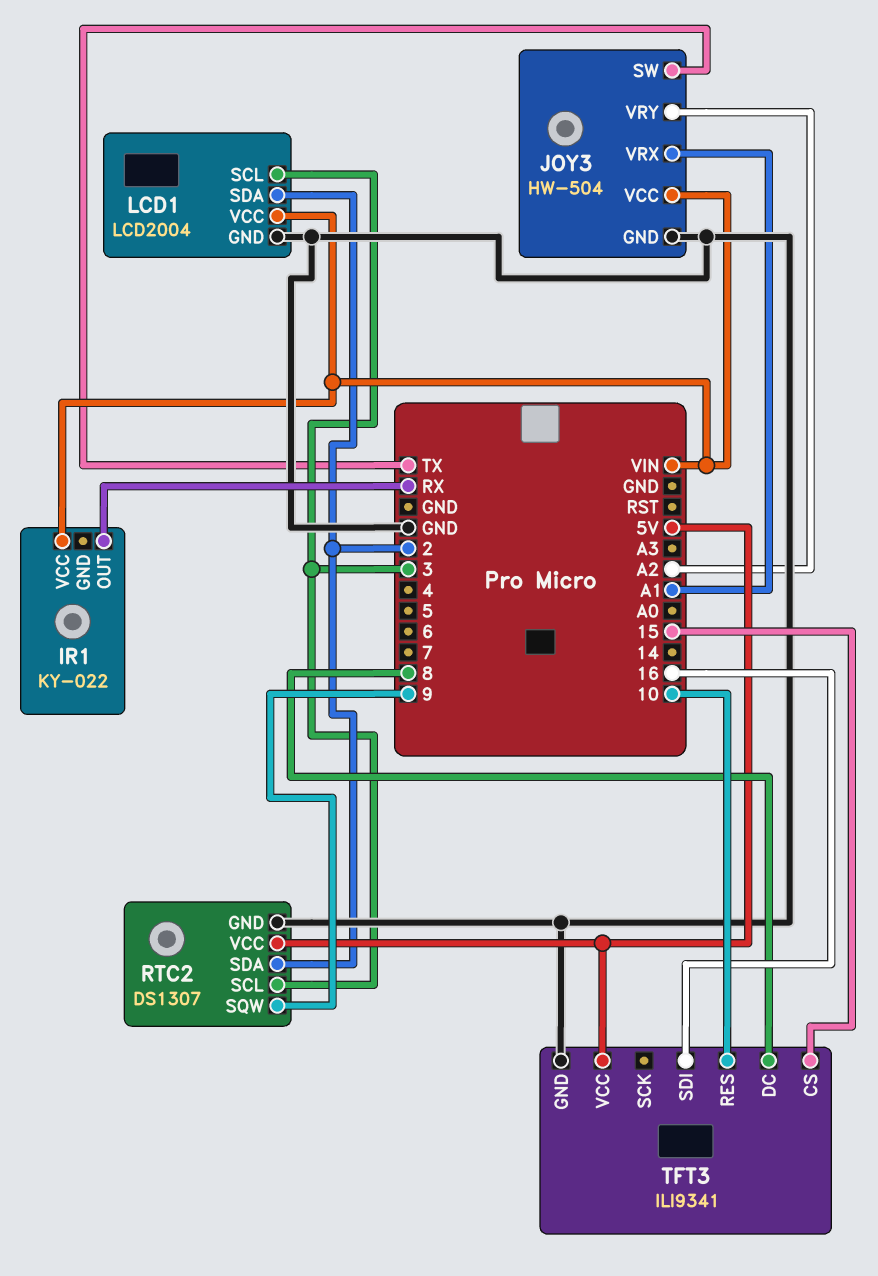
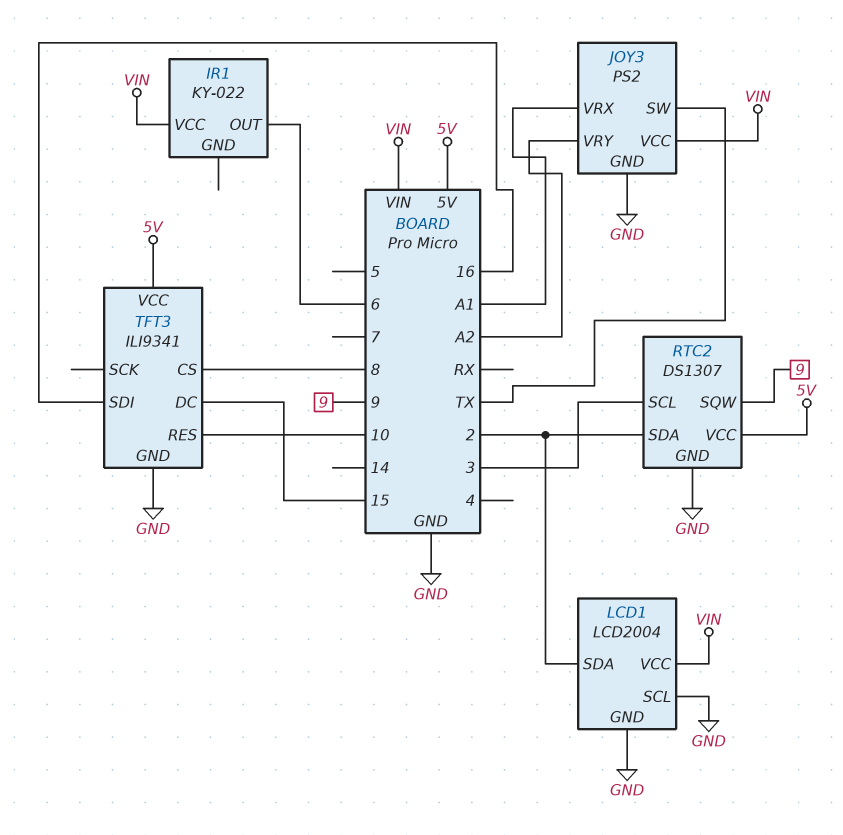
IR1 pin OUT: RX -> 6
JOY3: HW-504 -> PS2
LCD1 pin SCL: 3 -> GND
TFT3 pin CS: 15 -> 8
TFT3 pin DC: 8 -> 15

